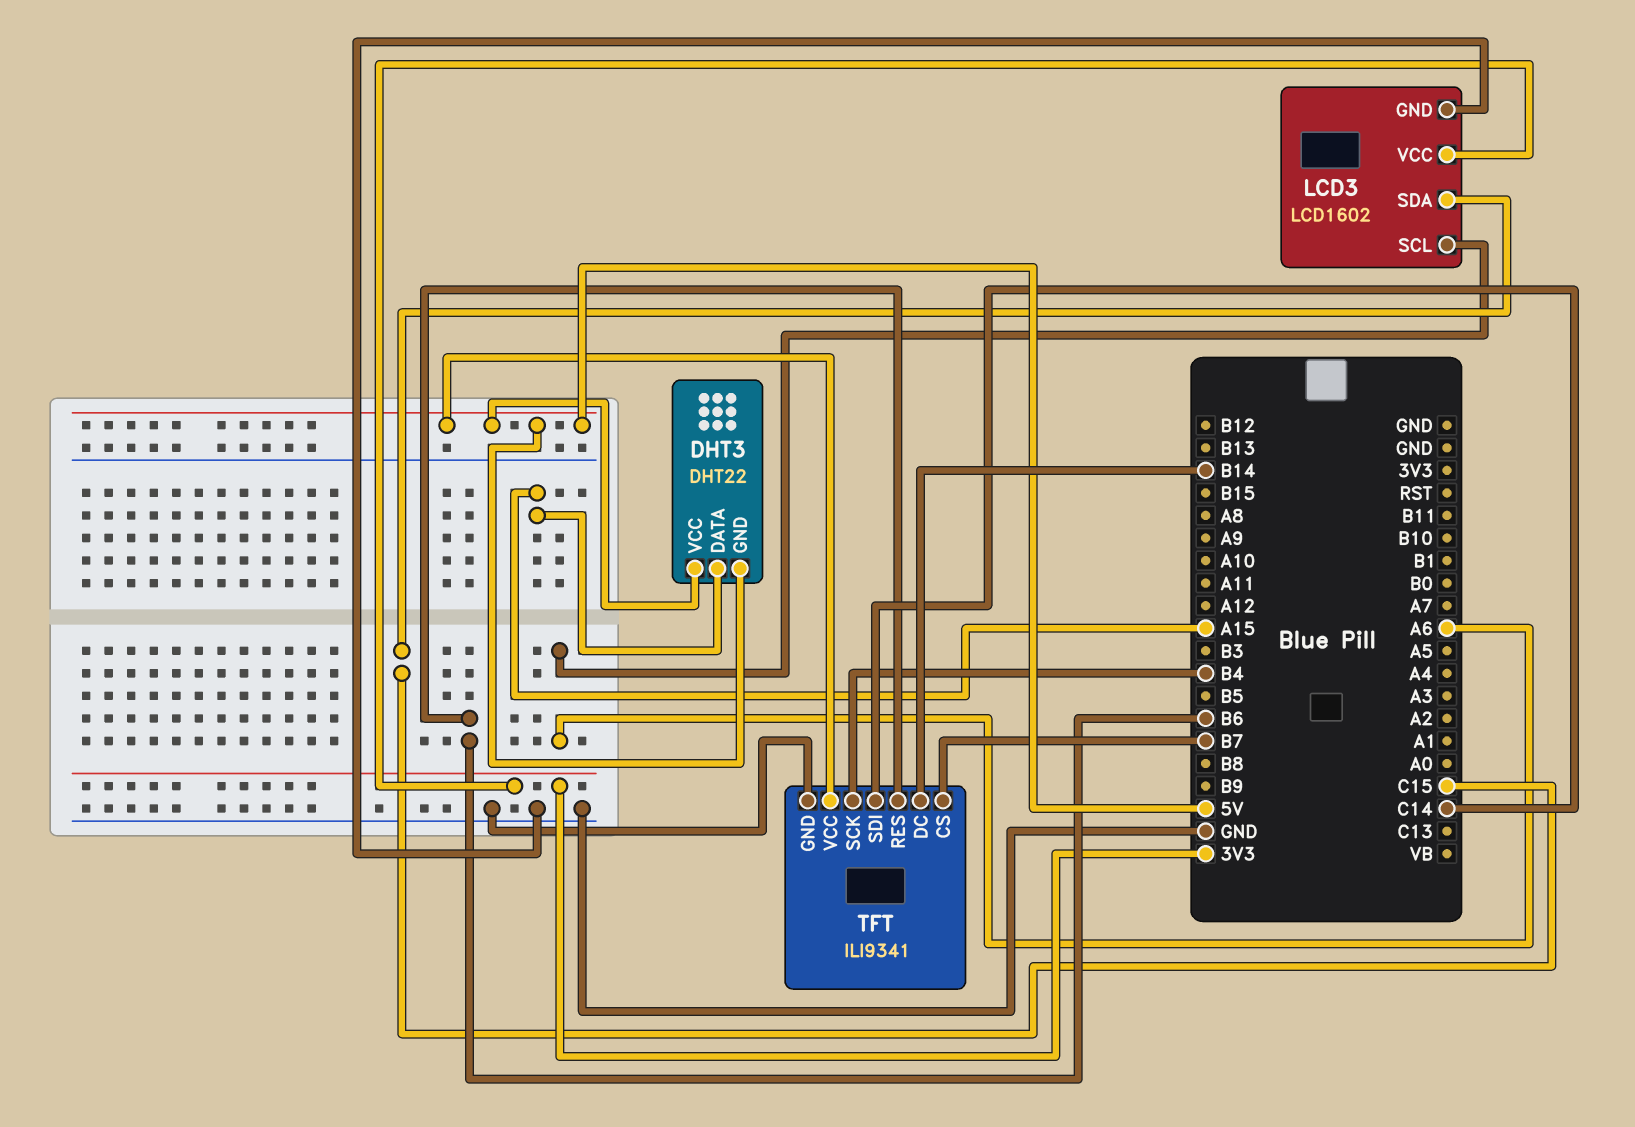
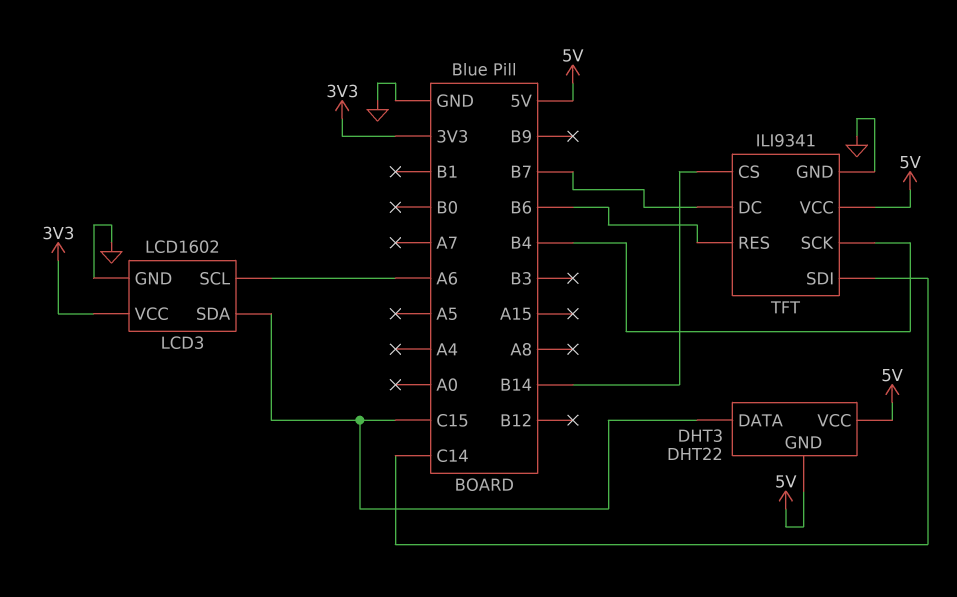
DHT3 pin DATA: A15 -> C15
TFT pin CS: B7 -> B14
TFT pin DC: B14 -> B7

